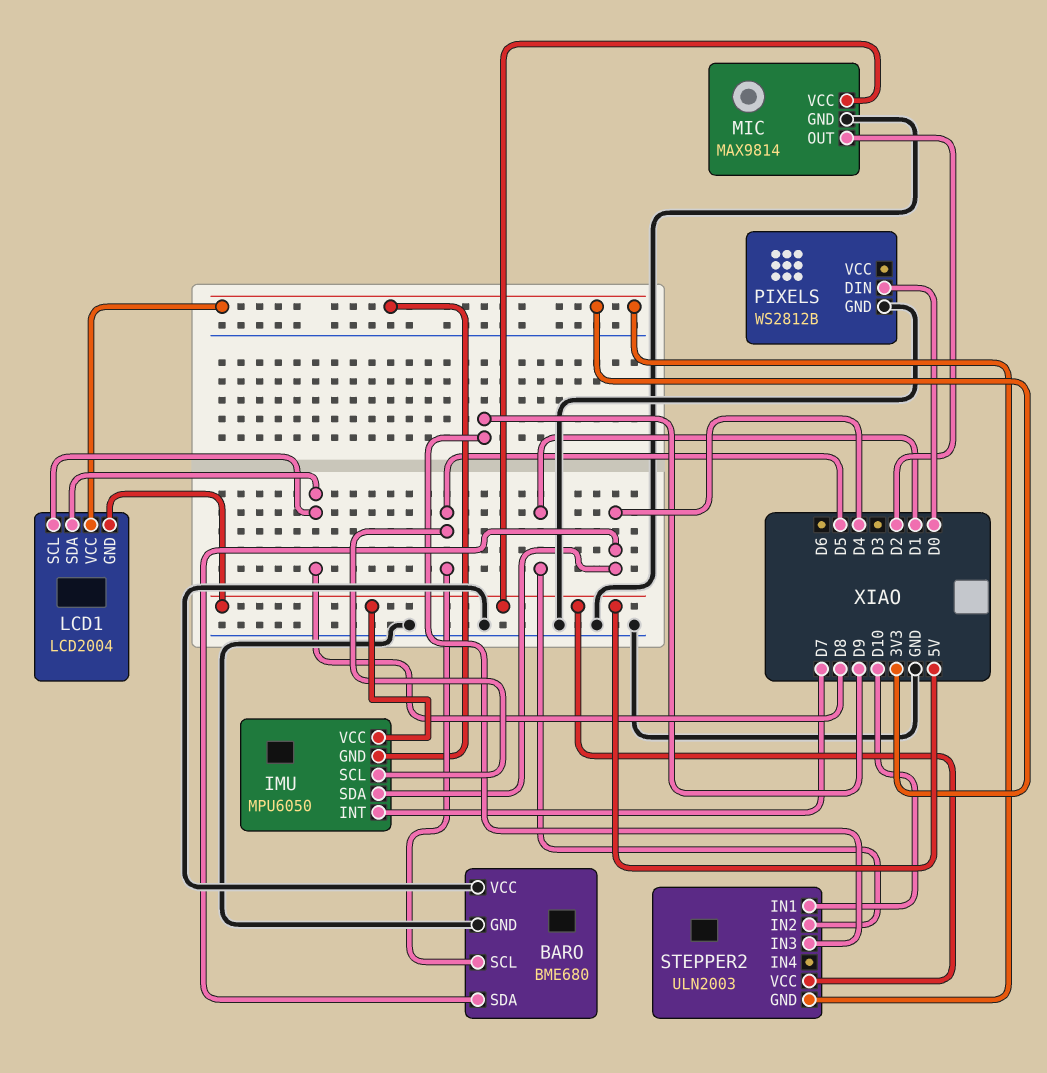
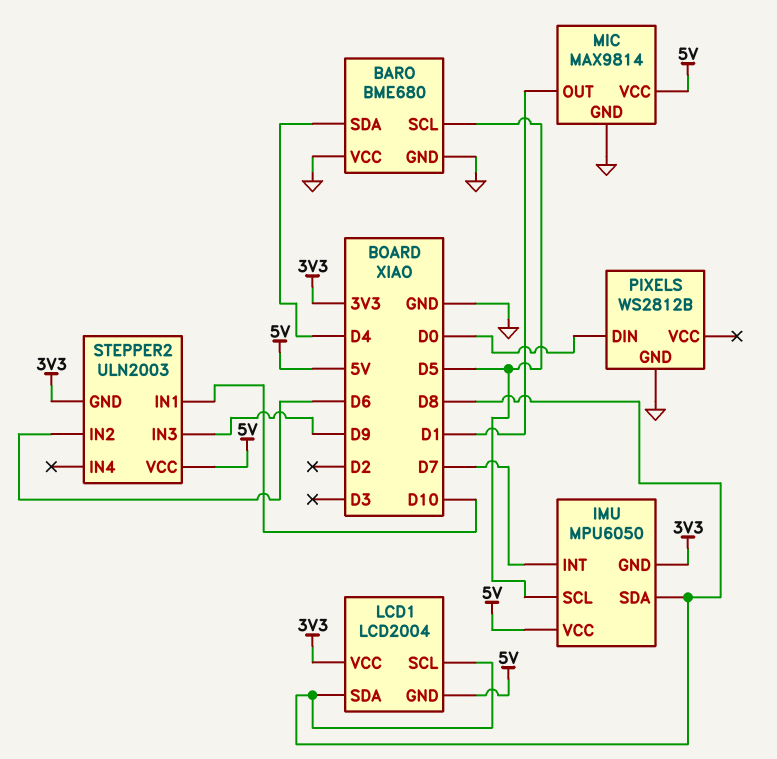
IMU pin SDA: D4 -> D8
MIC pin OUT: D2 -> D1
STEPPER2 pin IN2: D1 -> D6

